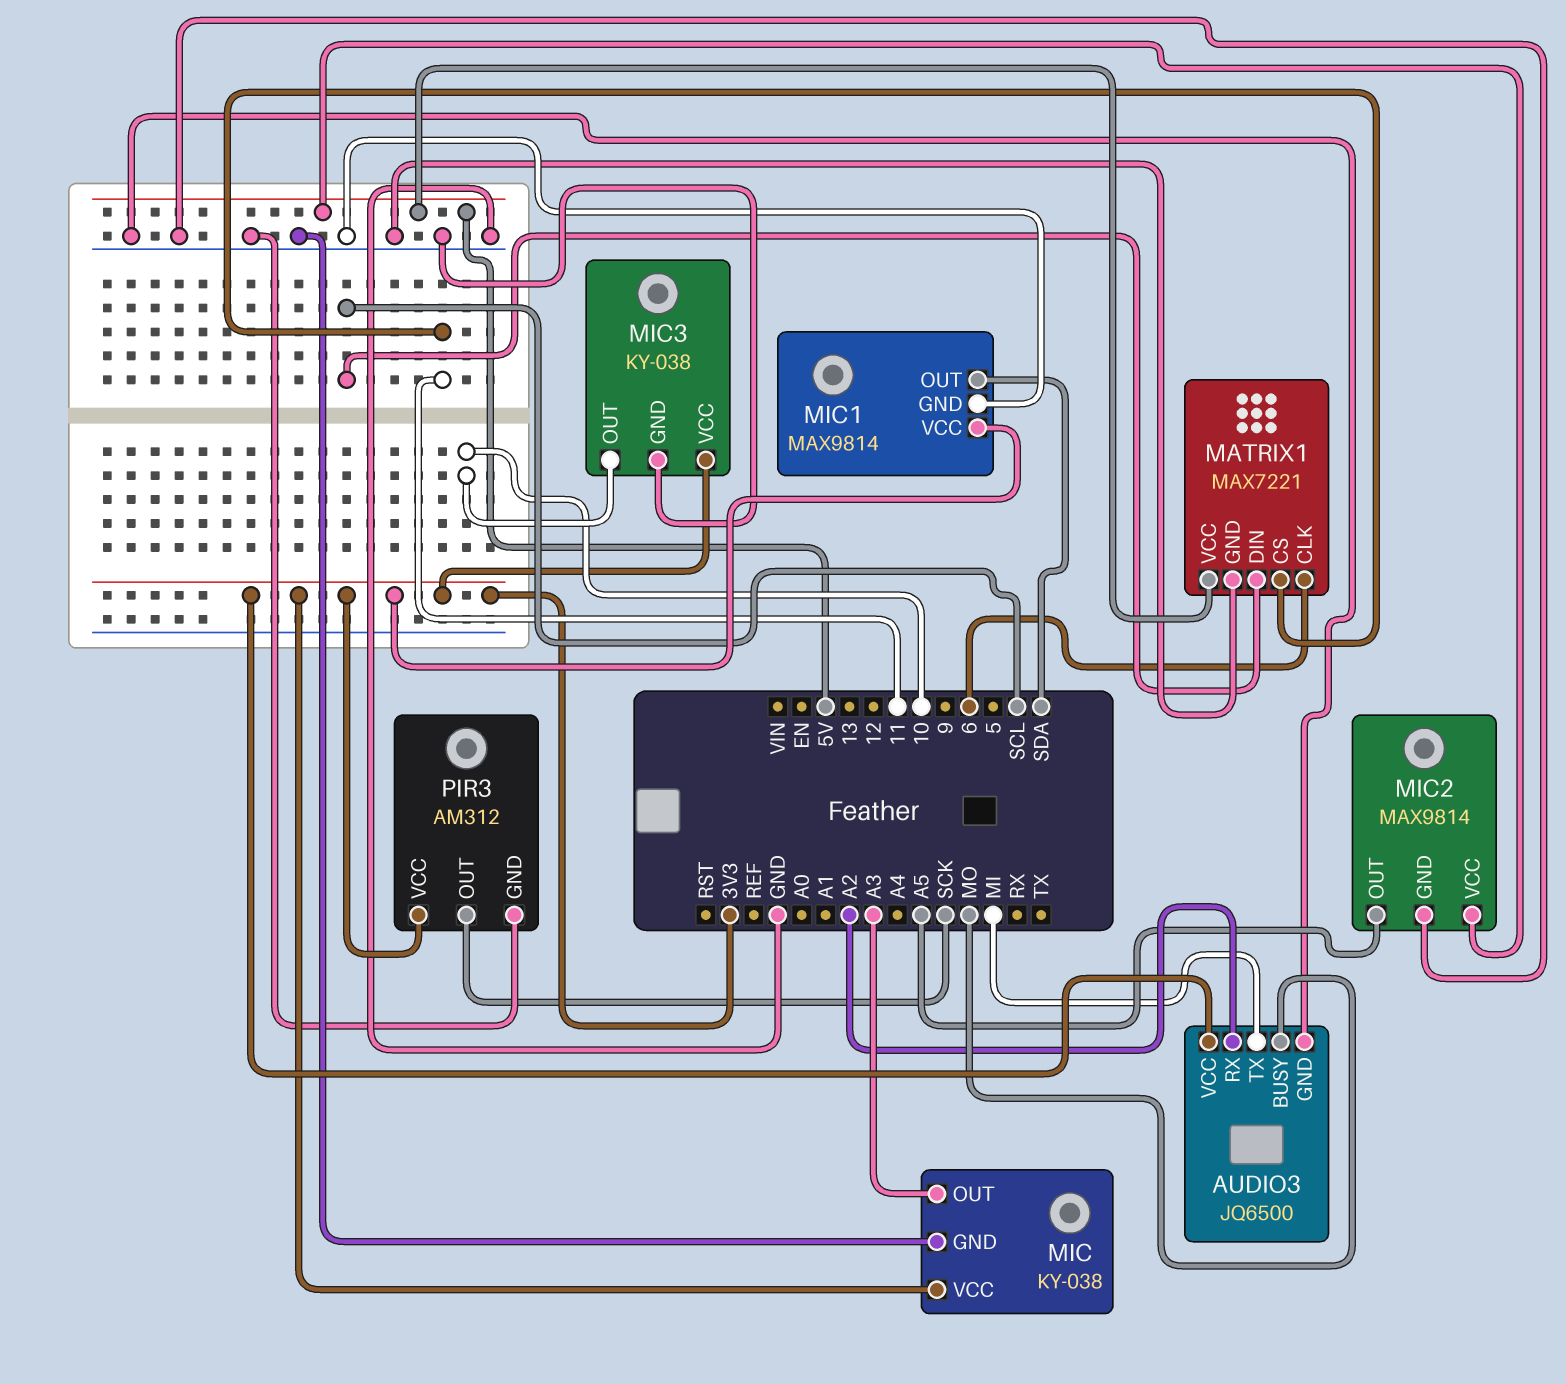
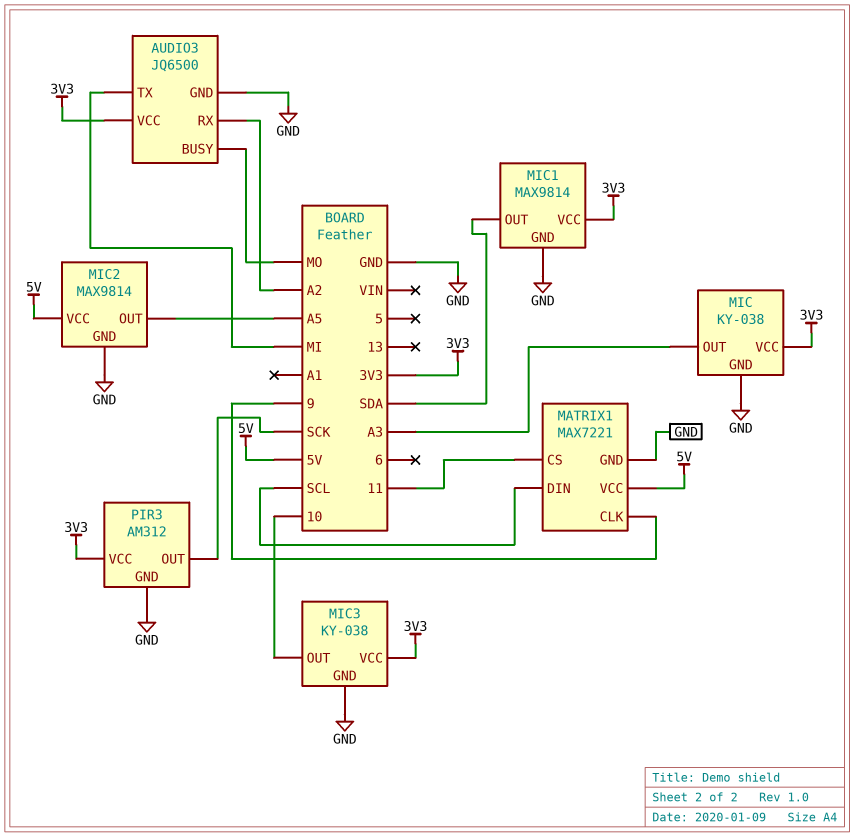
MATRIX1 pin CLK: 6 -> 9

